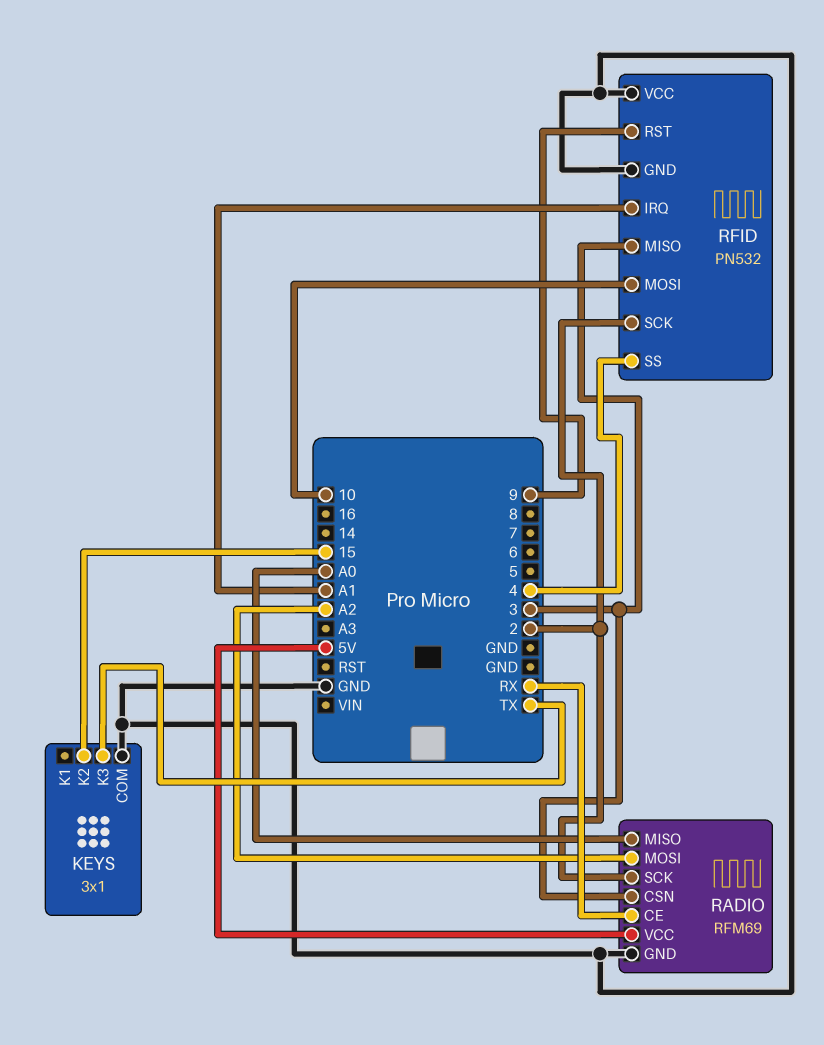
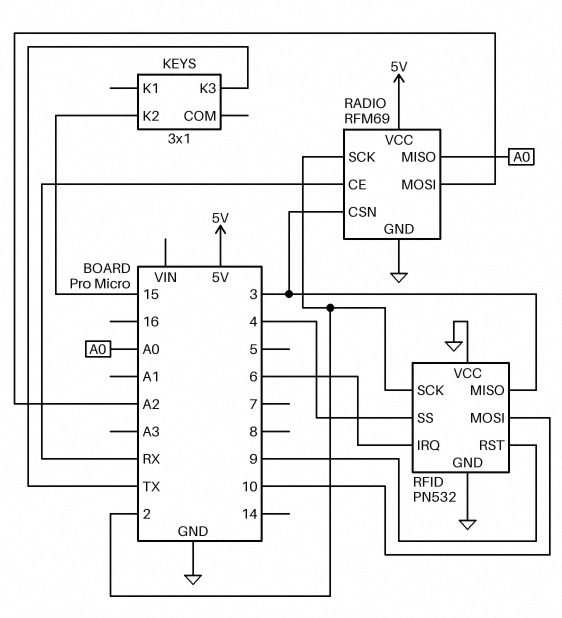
KEYS pin COM: GND -> none
RFID pin IRQ: A1 -> 6

